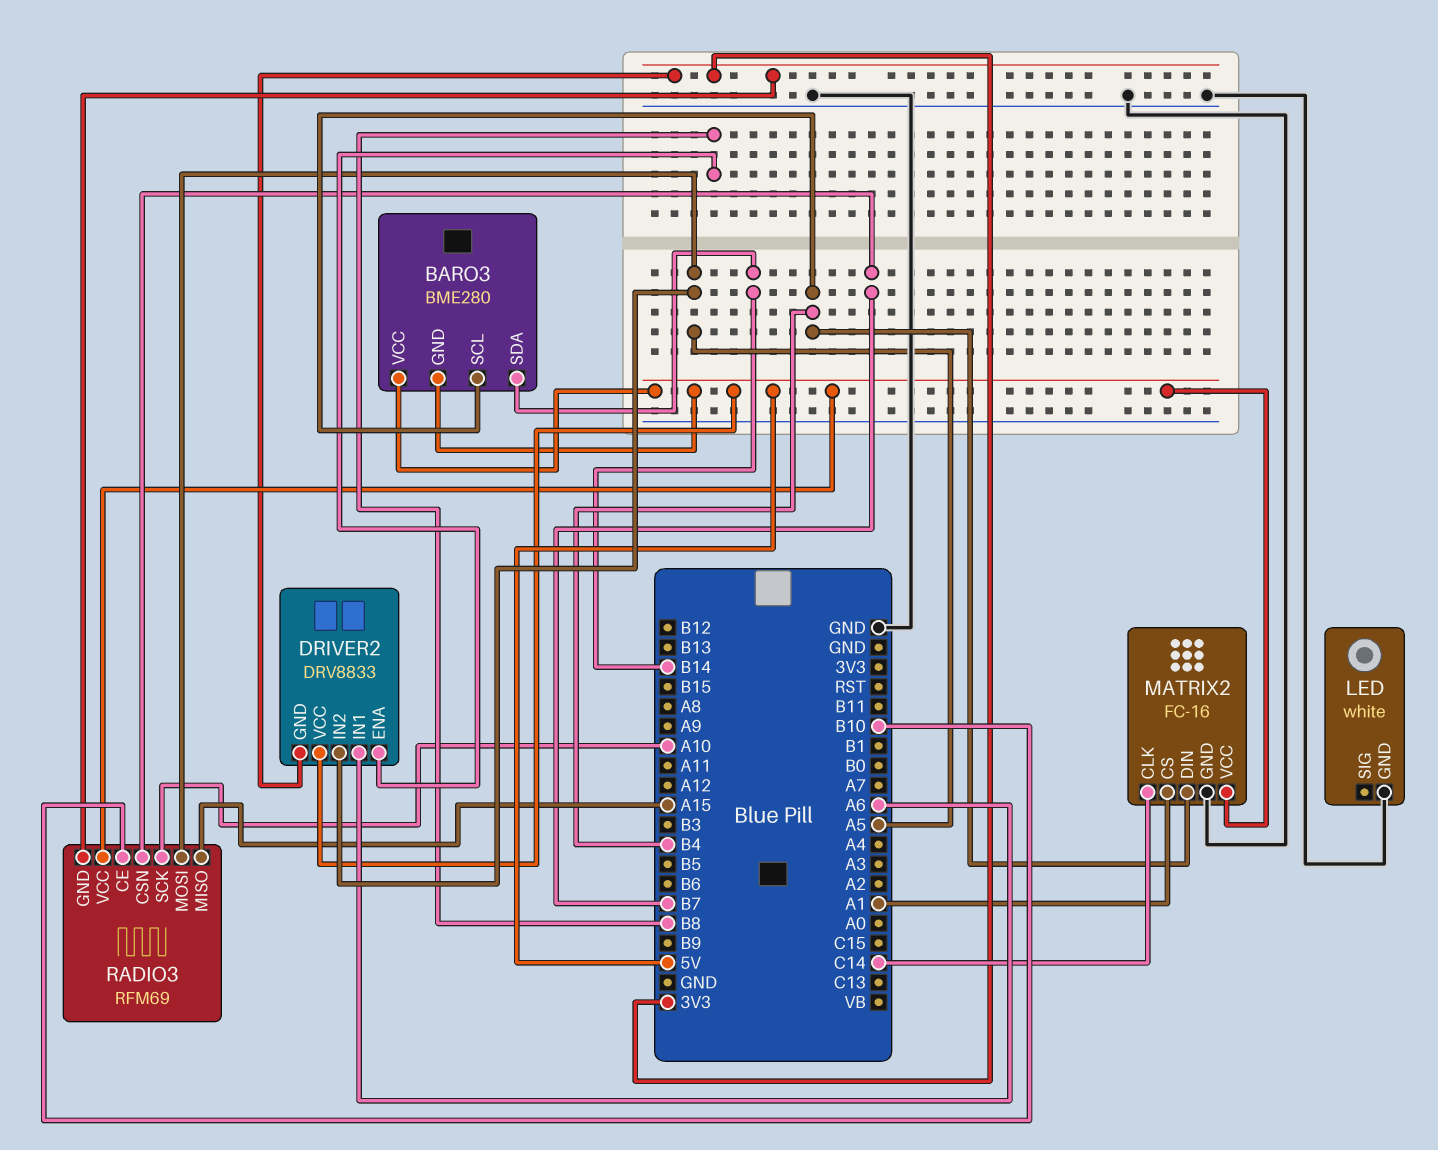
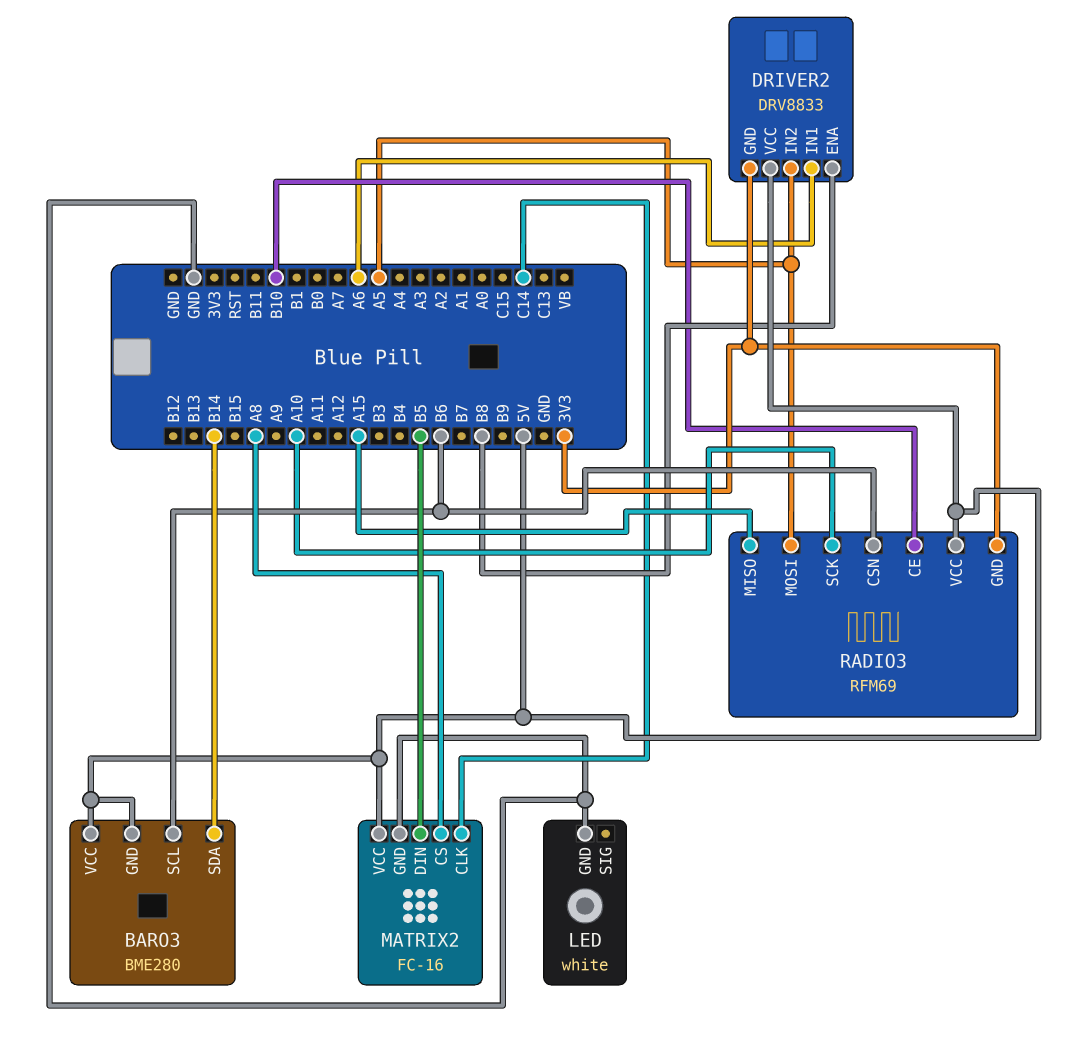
BARO3 pin SCL: B4 -> B6
MATRIX2 pin CS: A1 -> A8
MATRIX2 pin DIN: B4 -> B5
RADIO3 pin CSN: B7 -> B6

